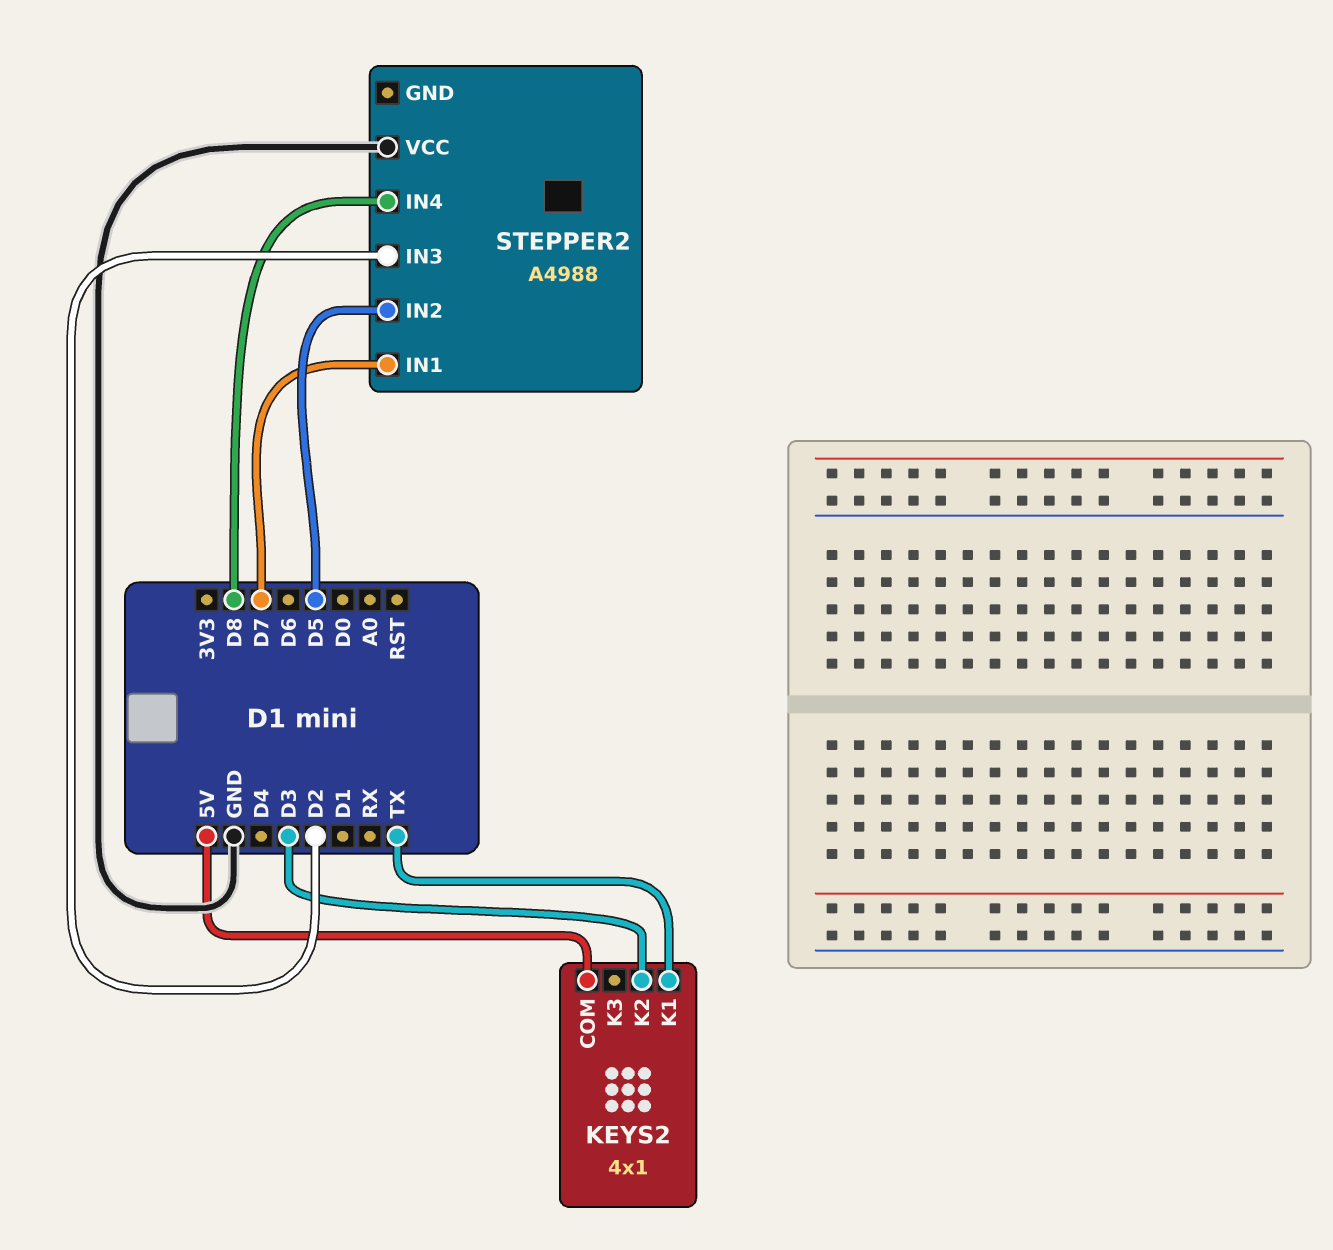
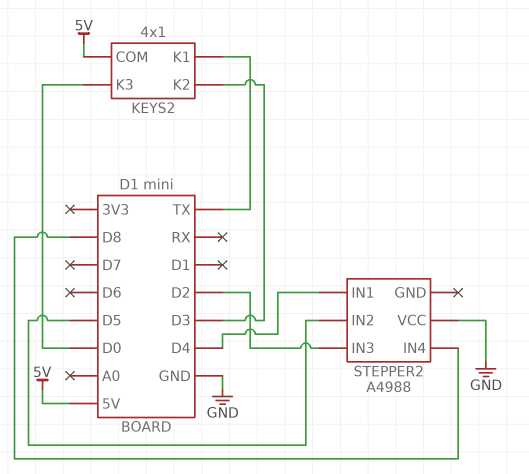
KEYS2 pin K3: none -> D0
STEPPER2 pin IN1: D7 -> D4

